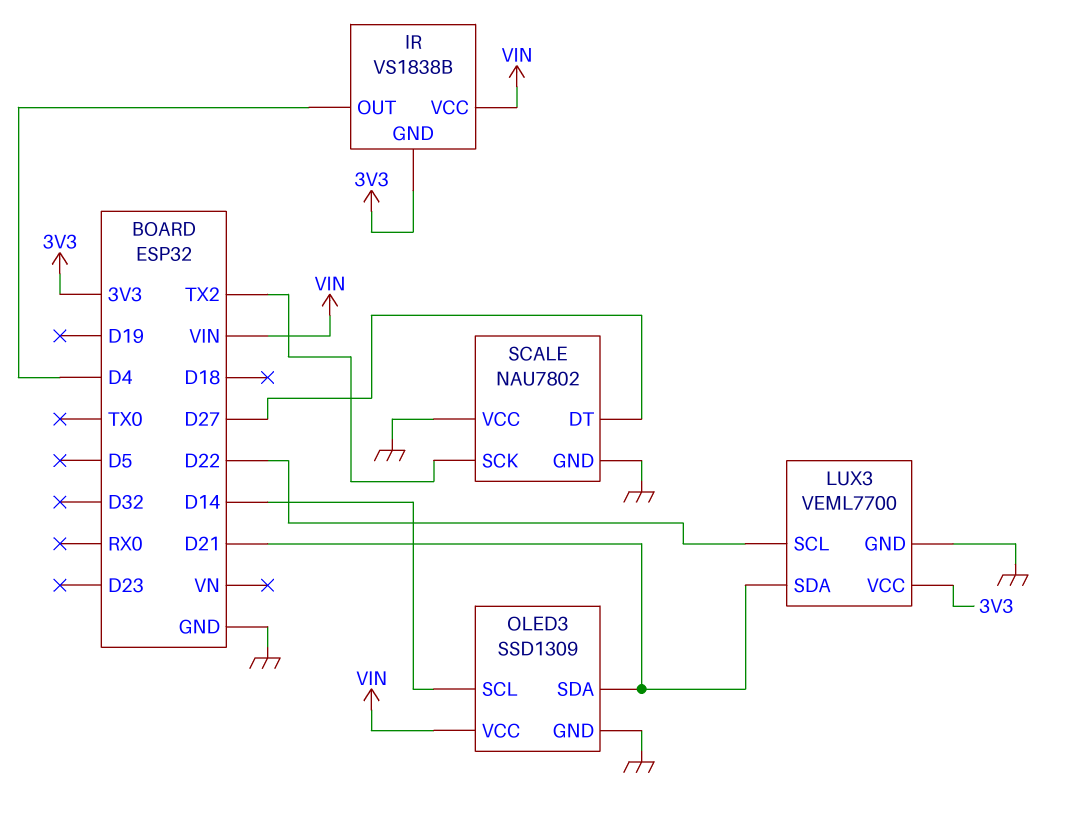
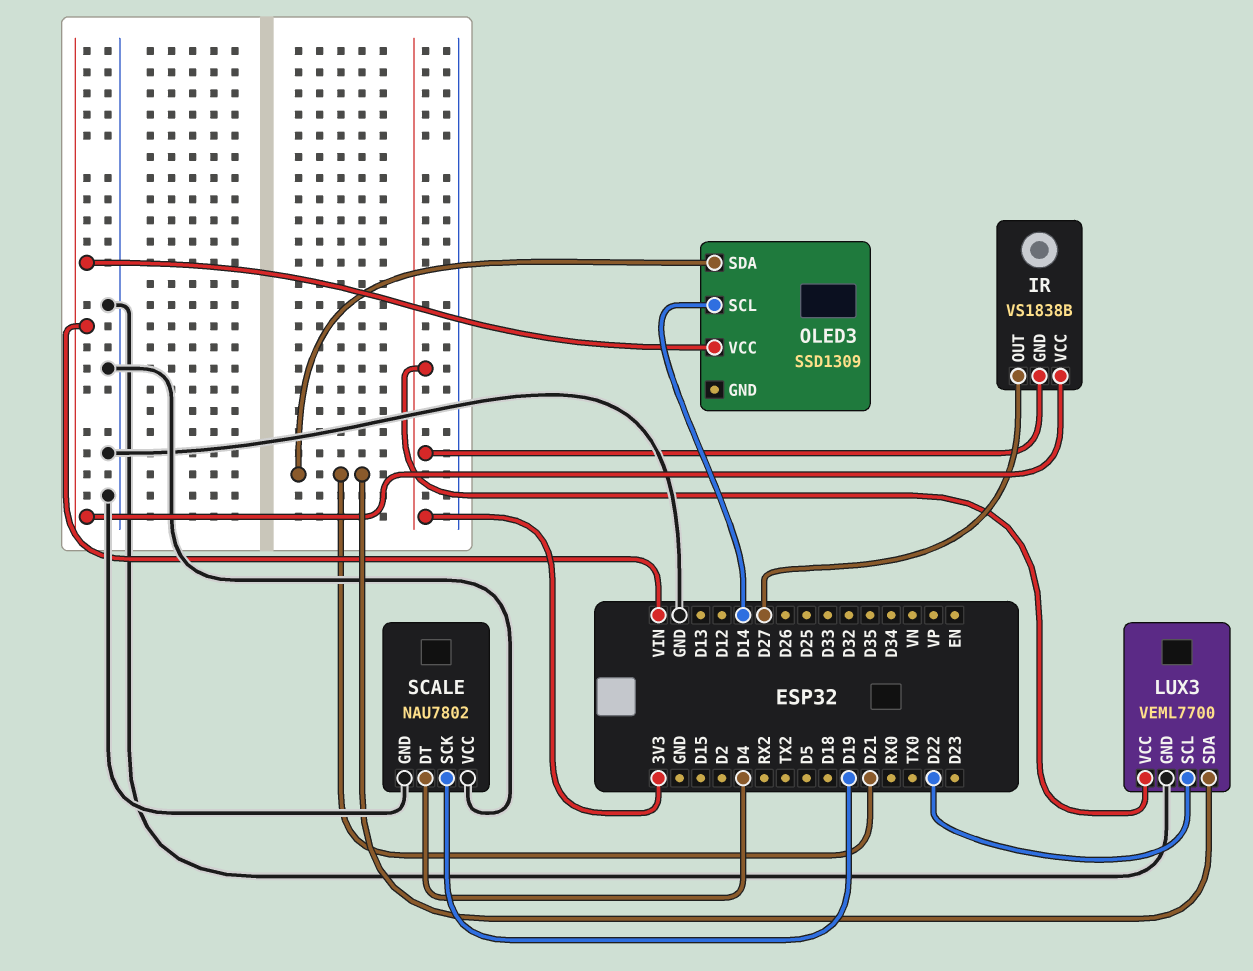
IR pin OUT: D4 -> D27
OLED3 pin GND: GND -> none
SCALE pin DT: D27 -> D4
SCALE pin SCK: TX2 -> D19

